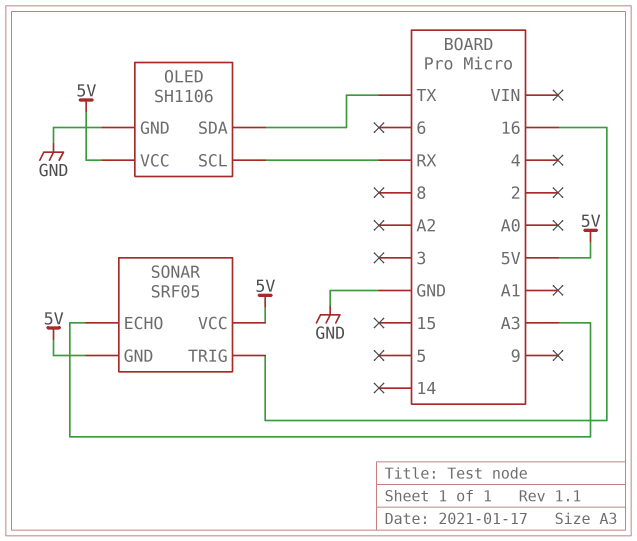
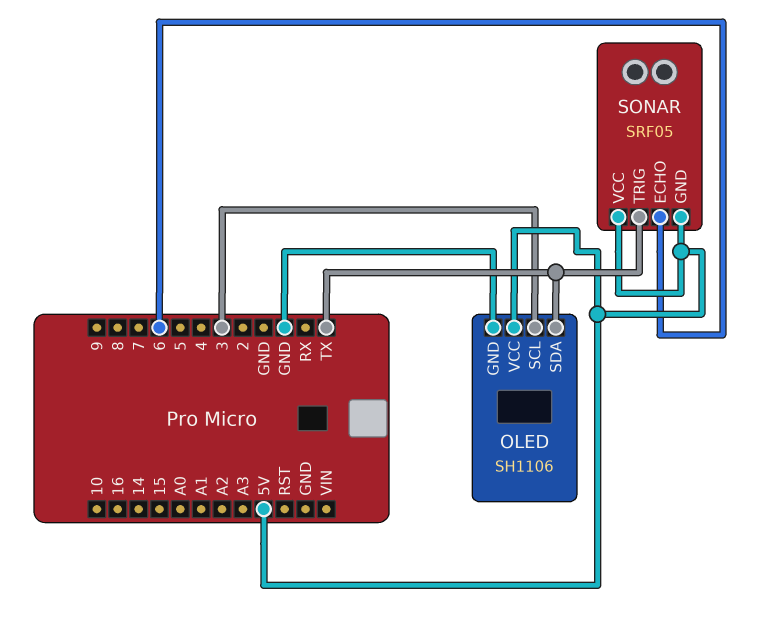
OLED pin SCL: RX -> 3
SONAR pin ECHO: A3 -> 6
SONAR pin TRIG: 16 -> TX

